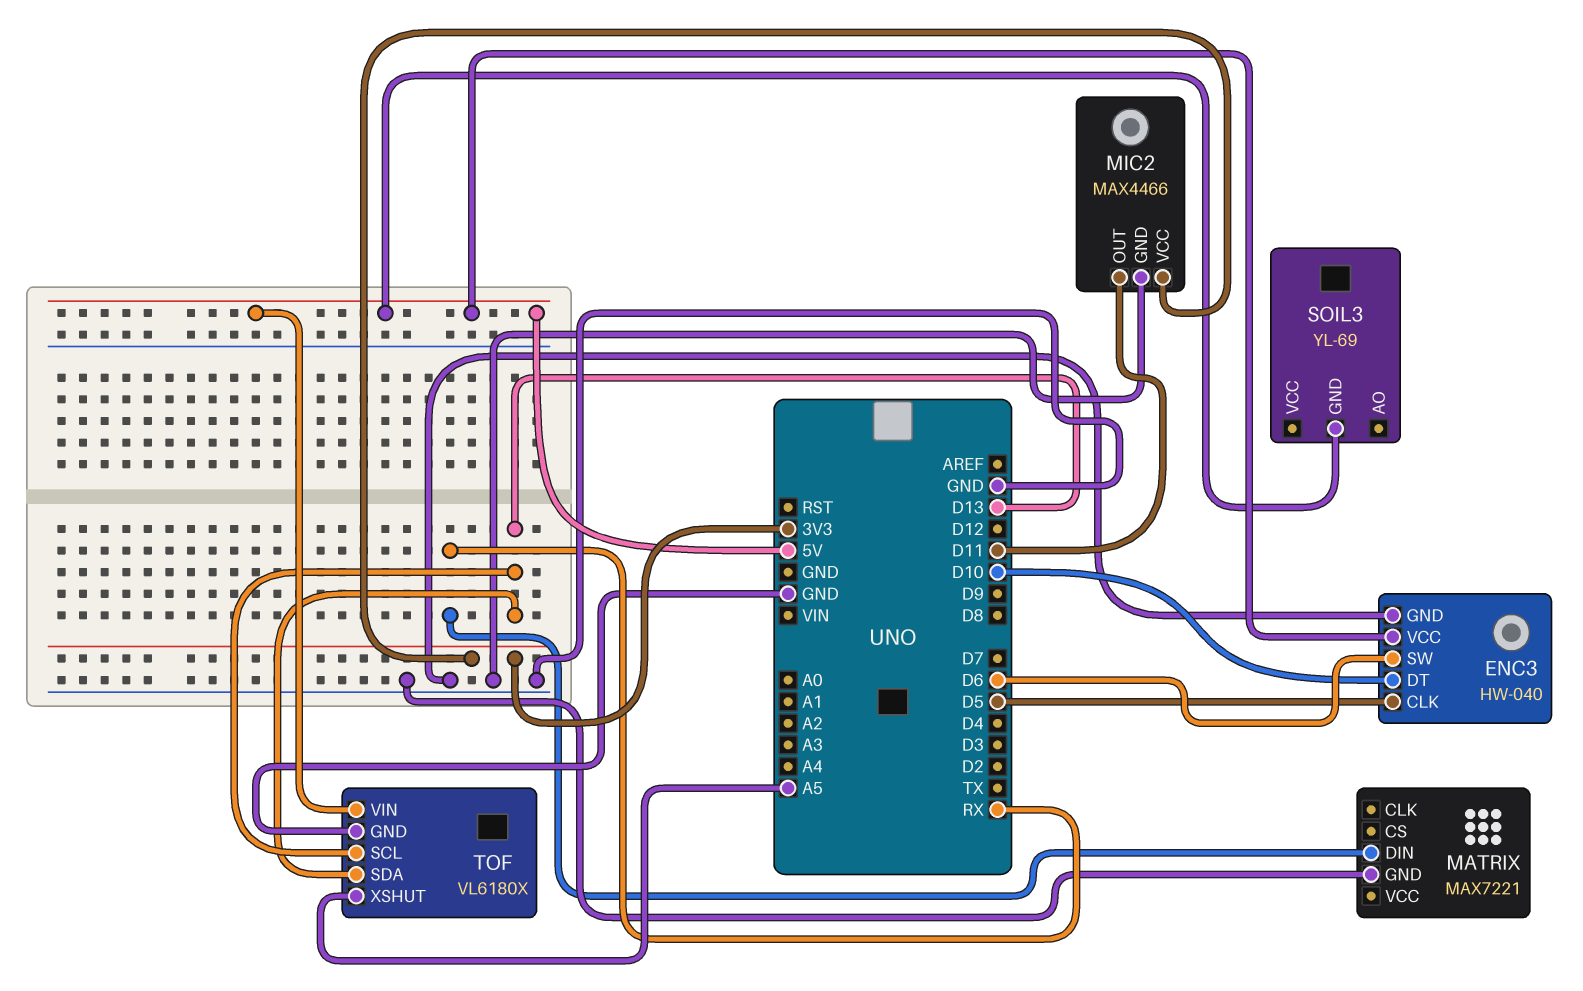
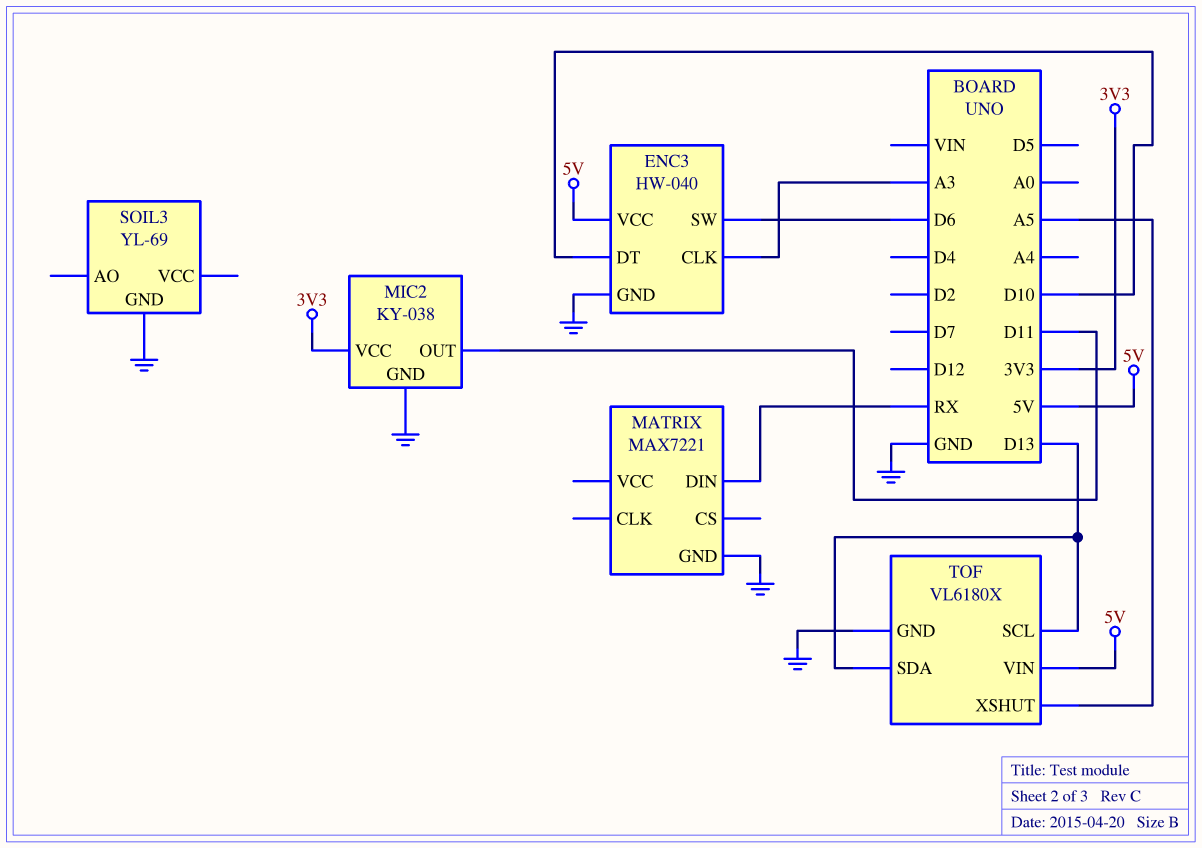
ENC3 pin CLK: D5 -> A3
MIC2: MAX4466 -> KY-038
SOIL3 pin GND: 5V -> GND

